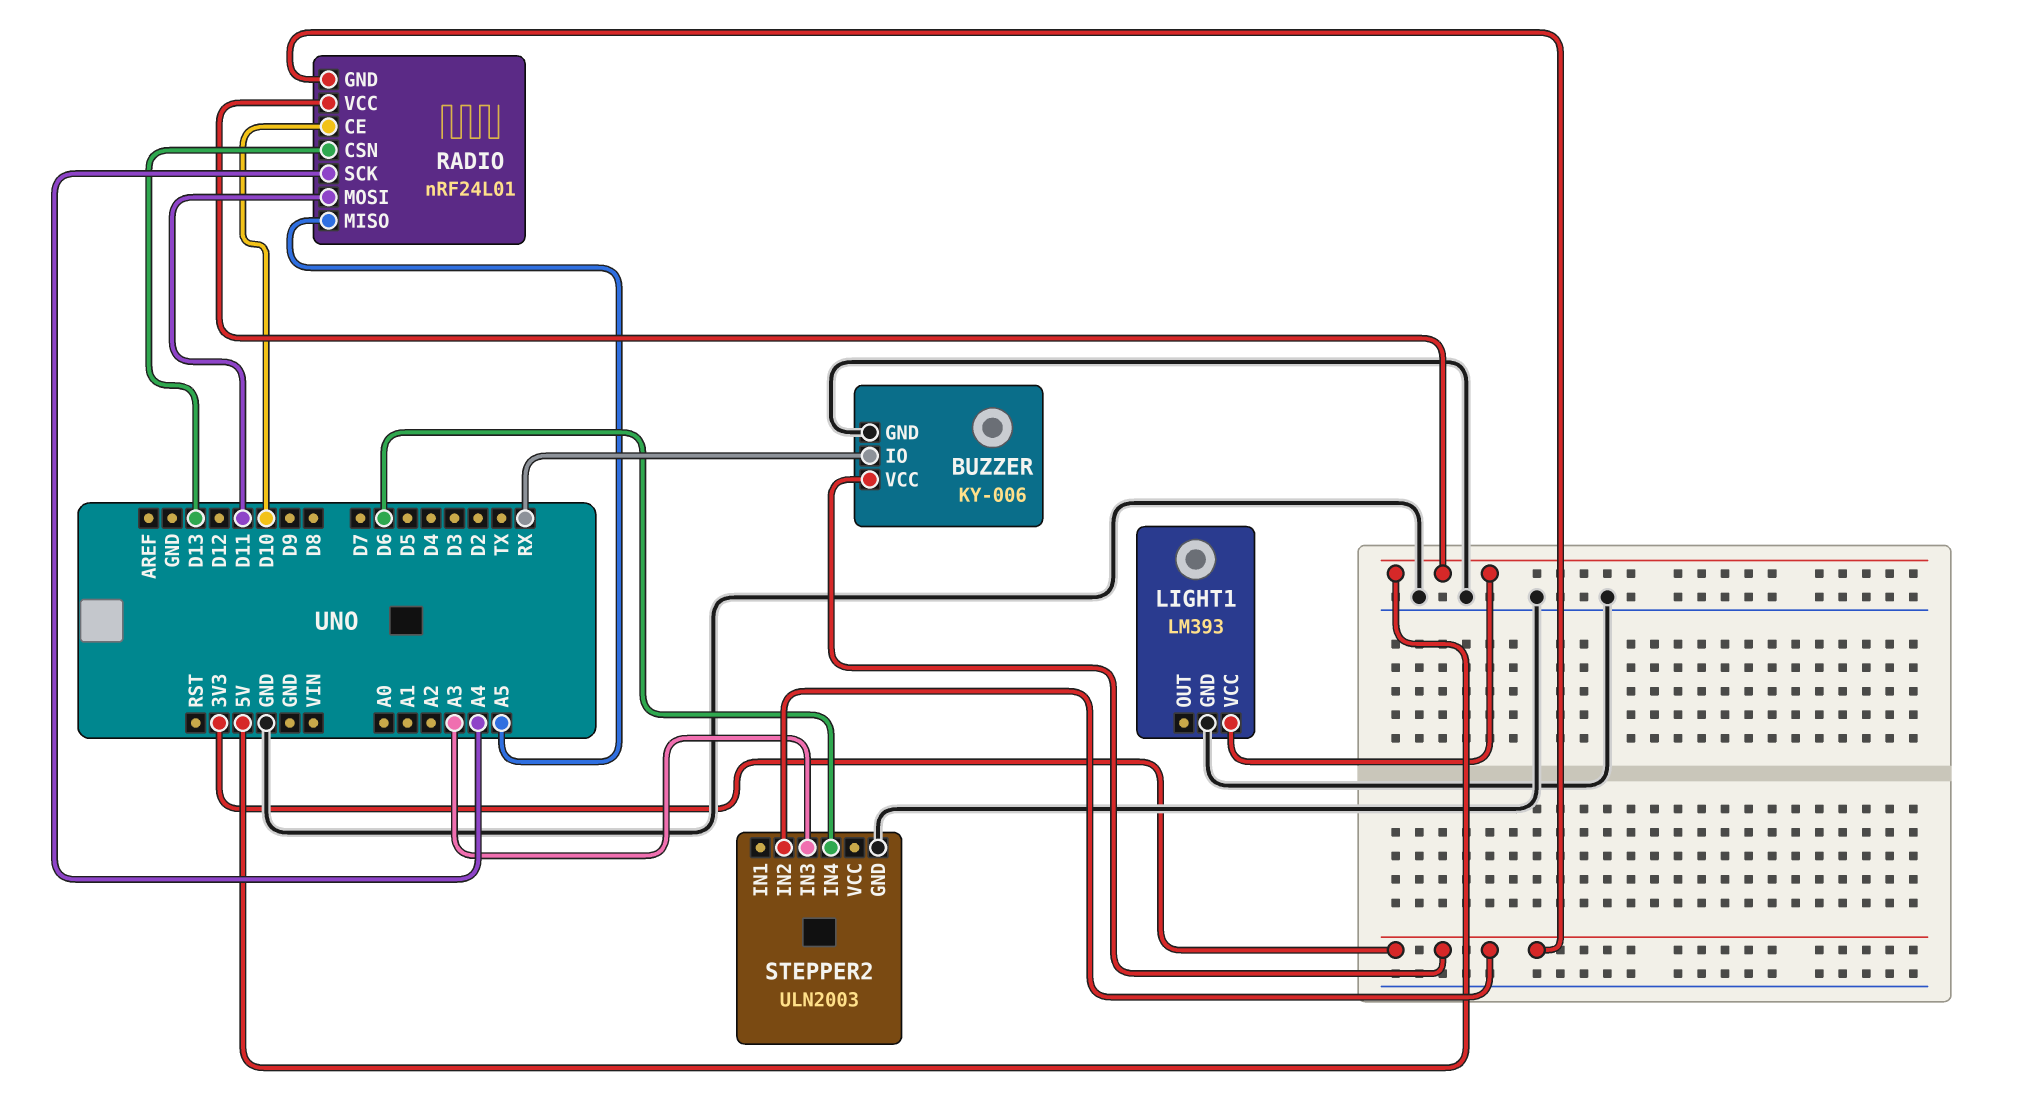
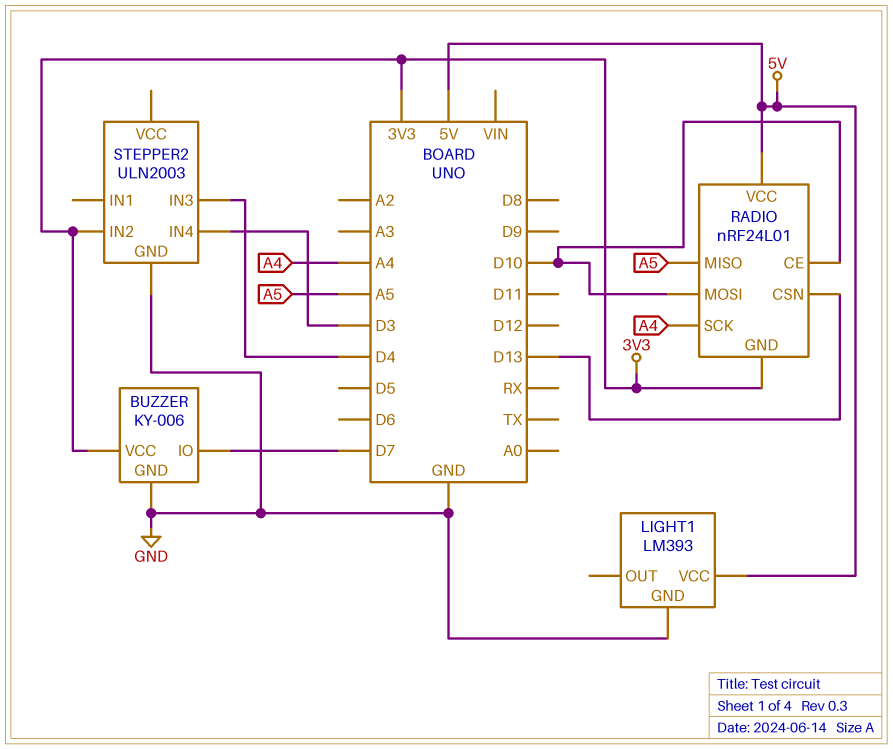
BUZZER pin IO: RX -> D7
RADIO pin MOSI: D11 -> D10
STEPPER2 pin IN3: A3 -> D4
STEPPER2 pin IN4: D6 -> D3

